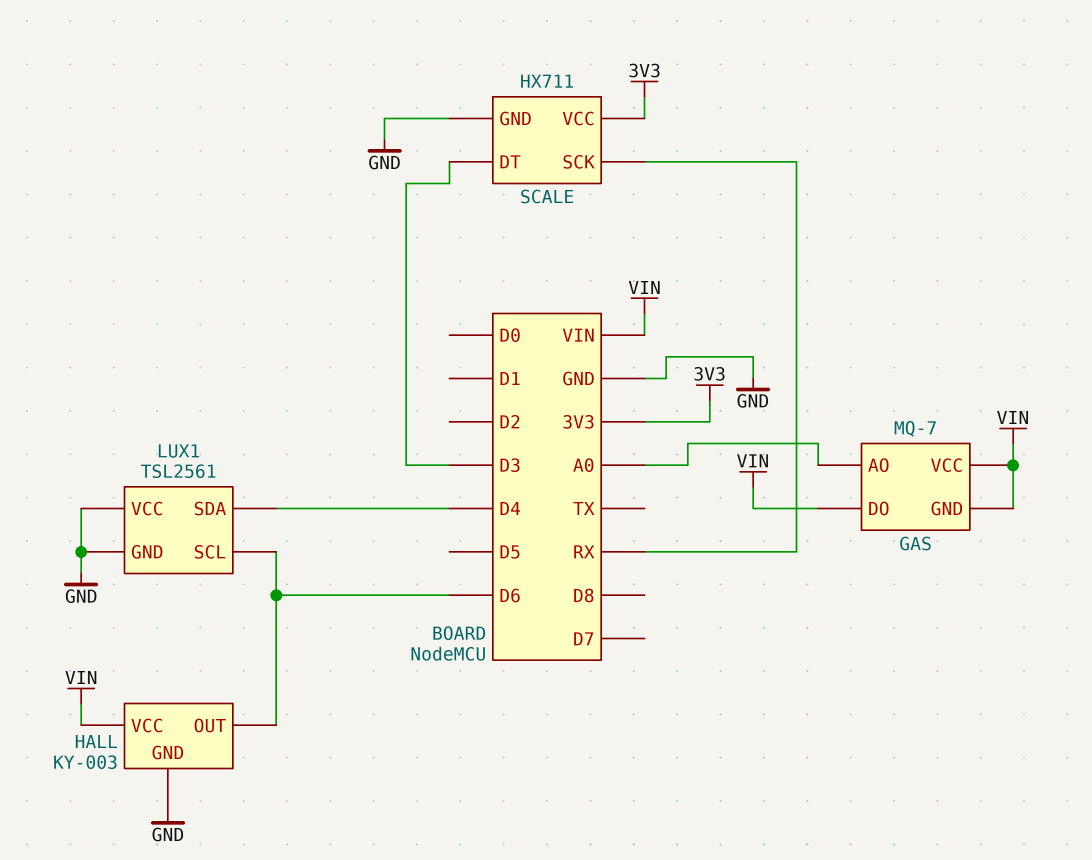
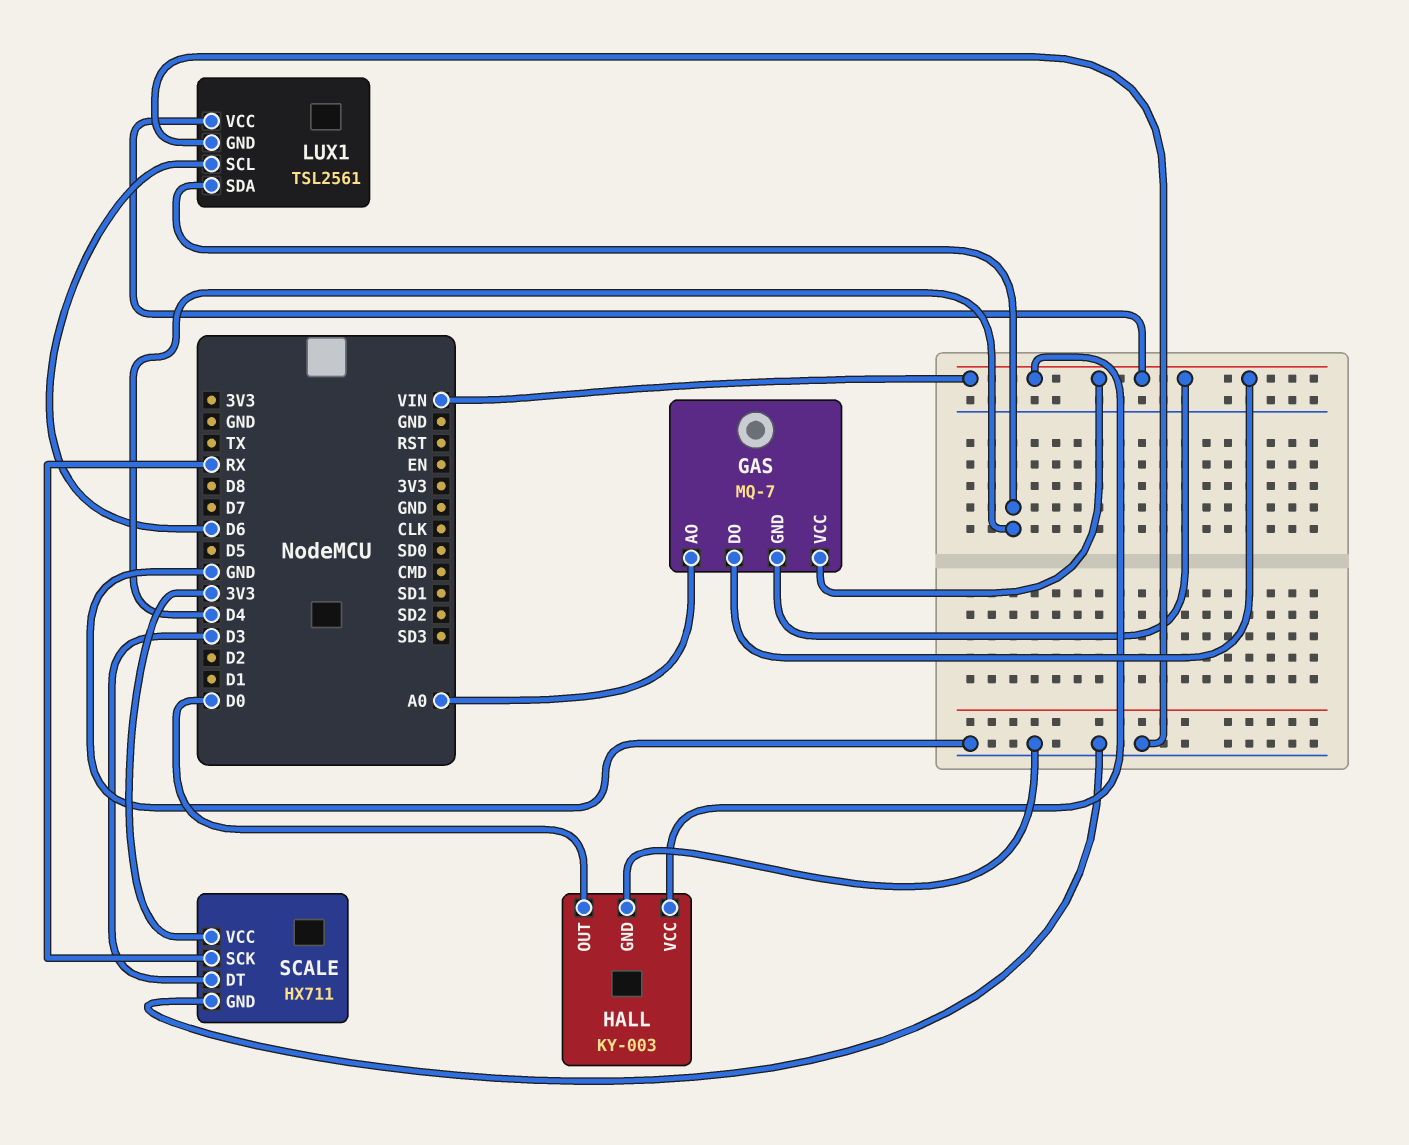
HALL pin OUT: D6 -> D0
LUX1 pin VCC: GND -> VIN

